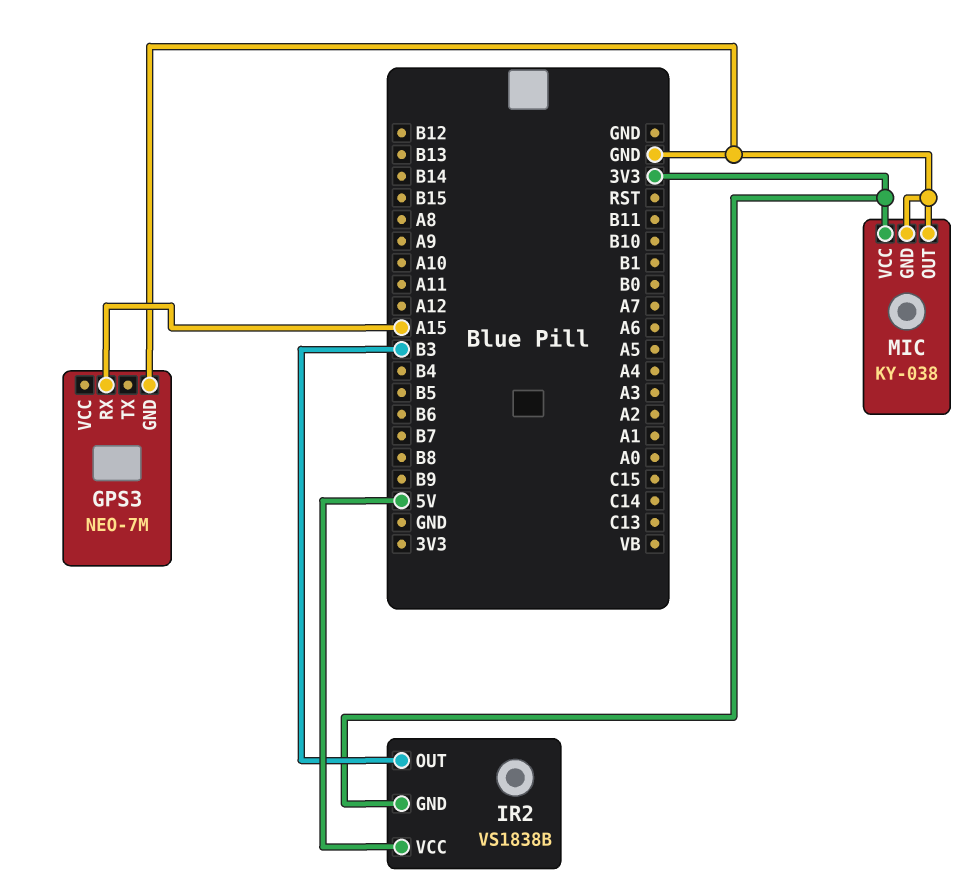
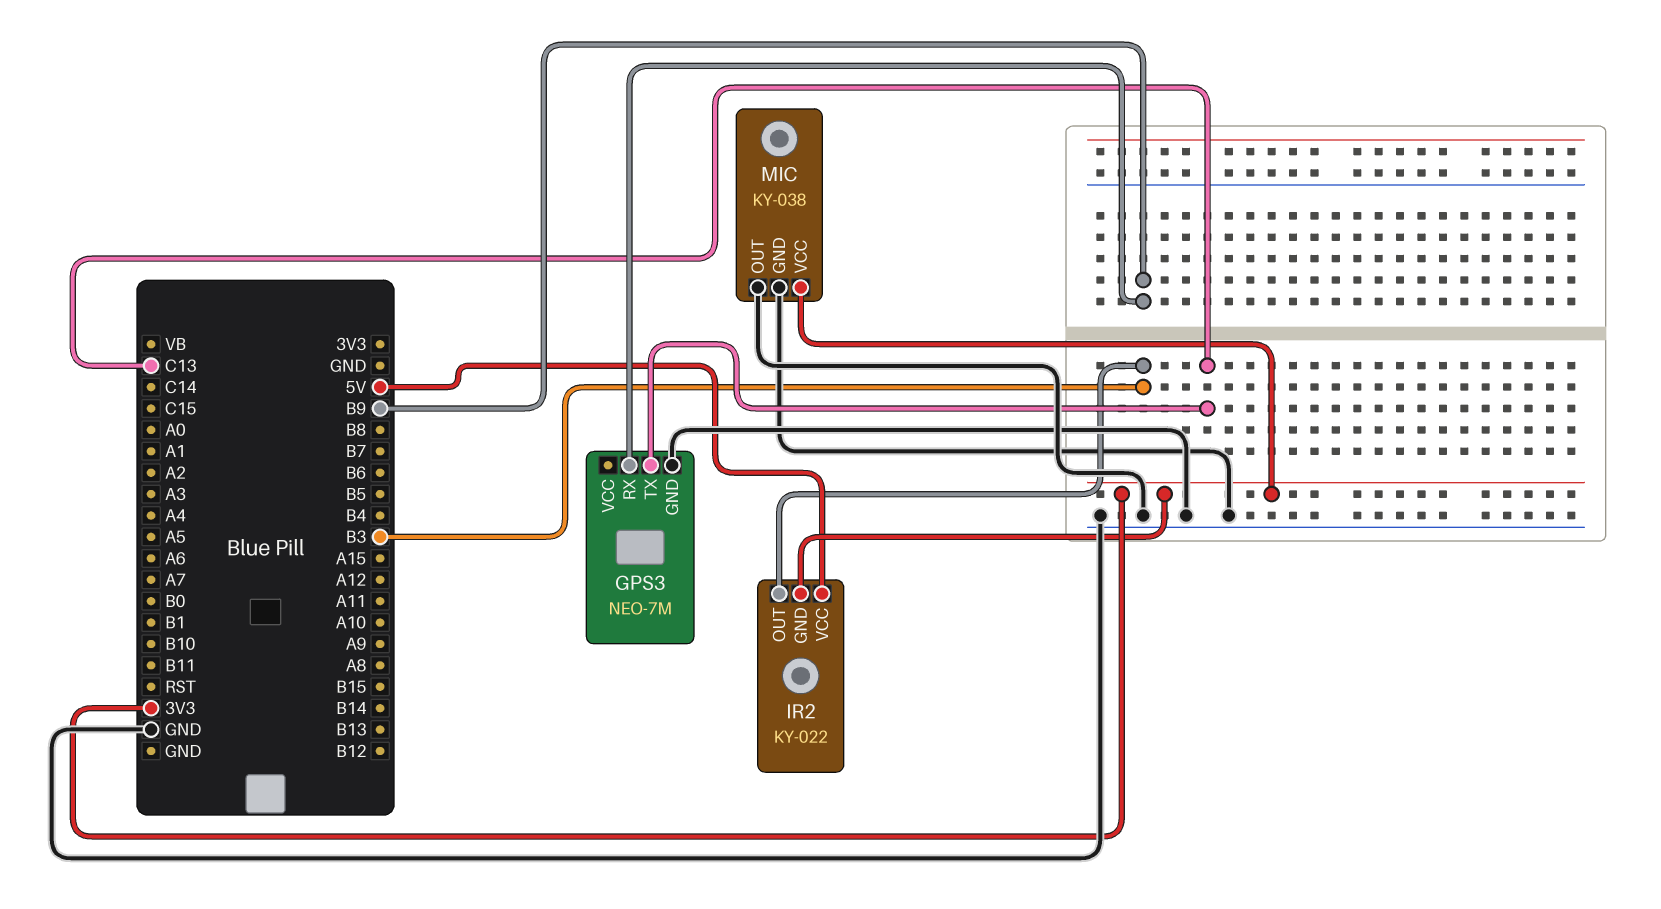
GPS3 pin RX: A15 -> B9
GPS3 pin TX: none -> C13
IR2: VS1838B -> KY-022

